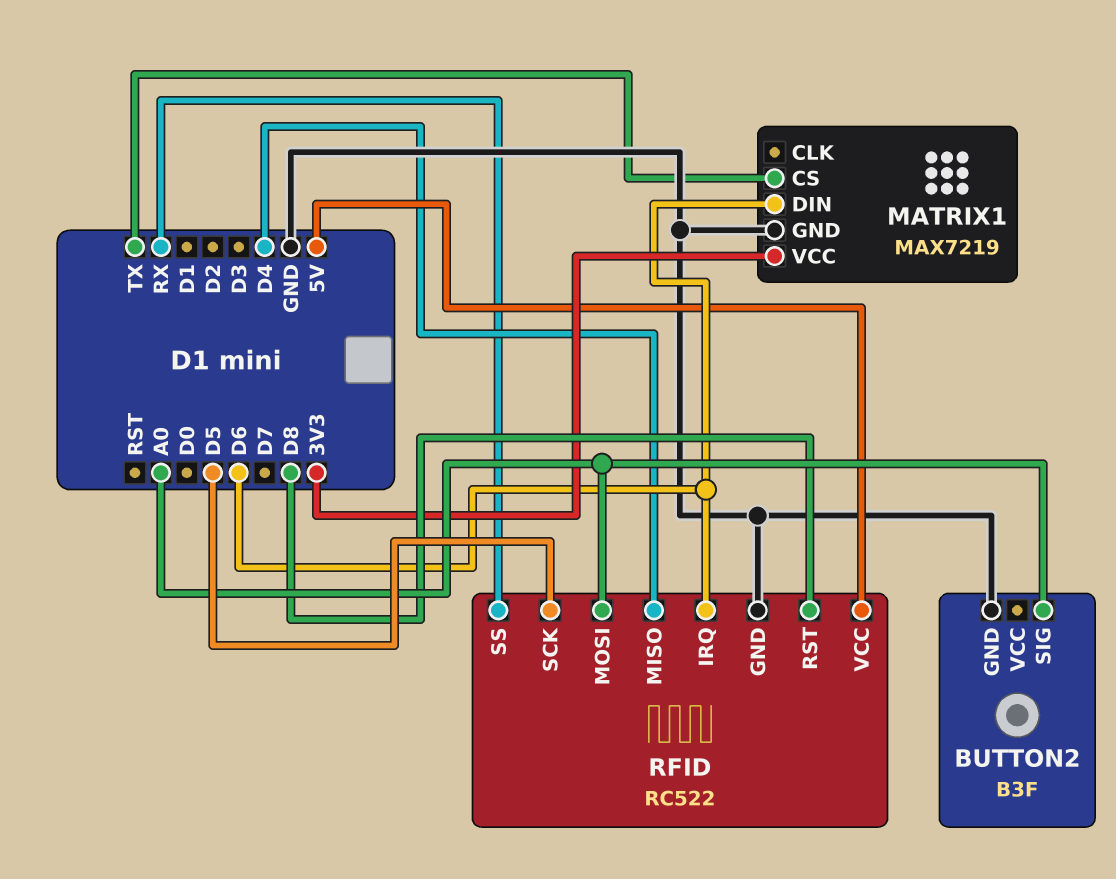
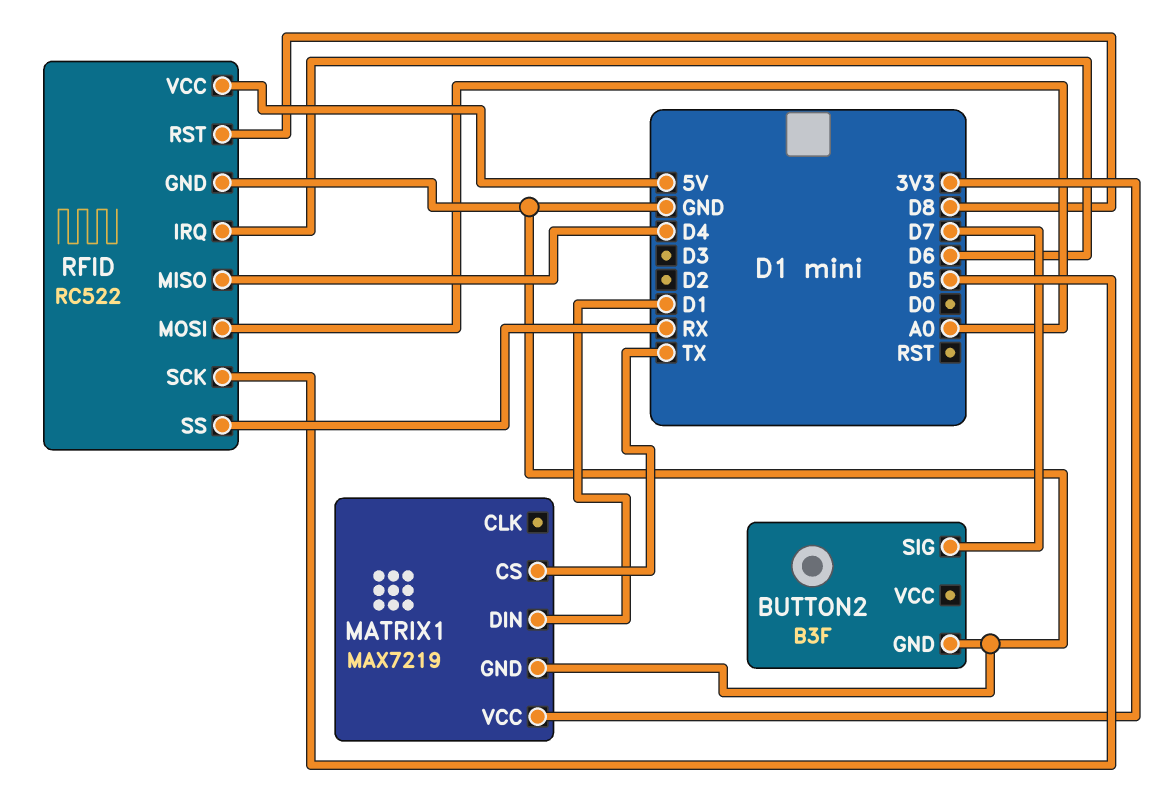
BUTTON2 pin SIG: A0 -> D7
MATRIX1 pin DIN: D6 -> D1

